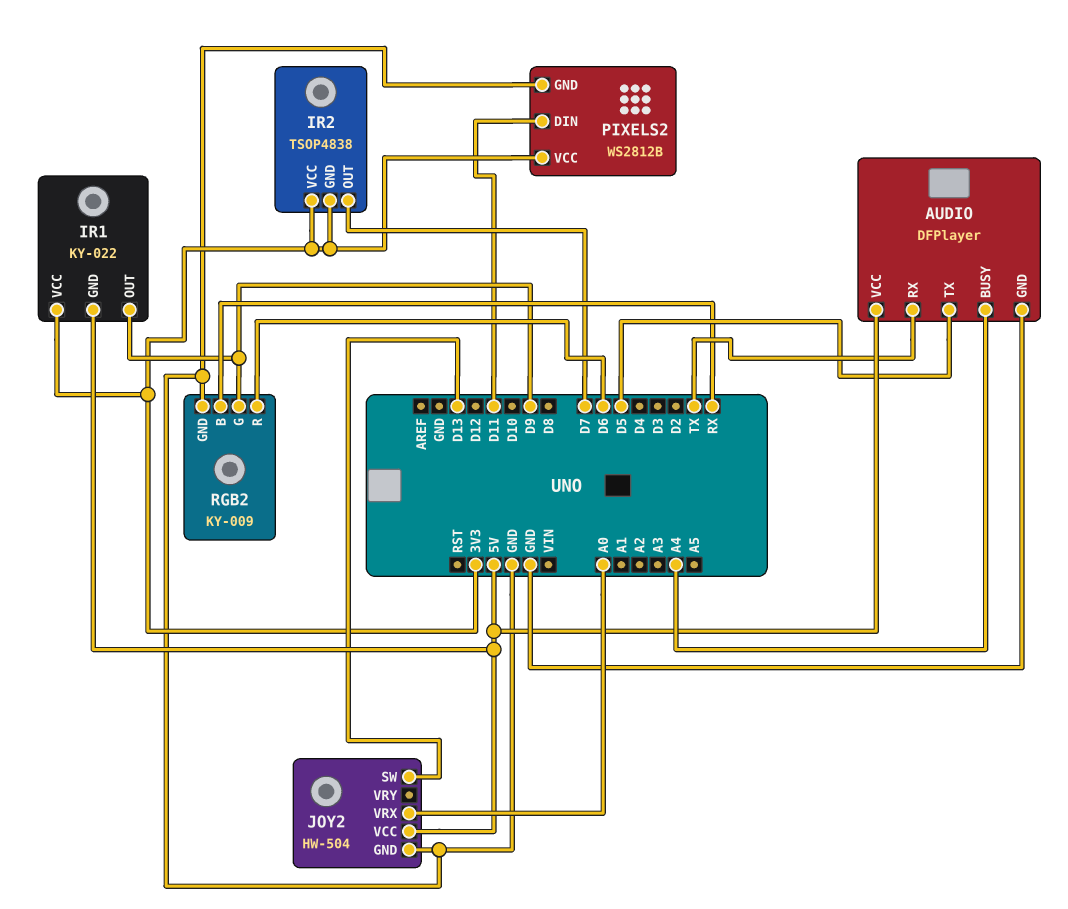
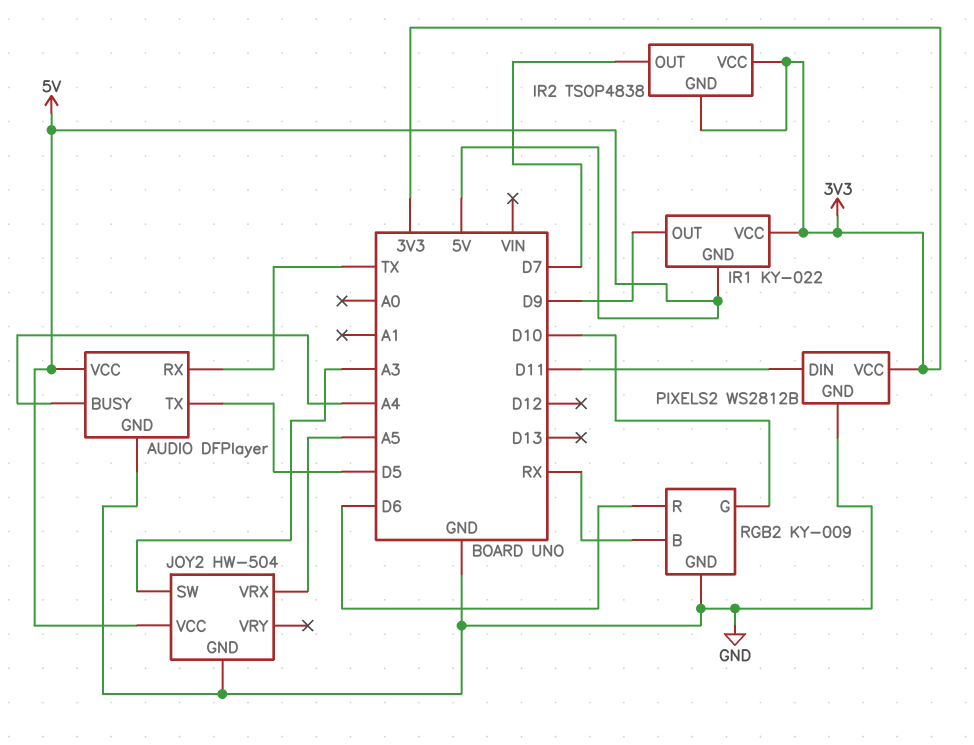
JOY2 pin SW: D13 -> A3
JOY2 pin VRX: A0 -> A5
RGB2 pin G: D9 -> D10

